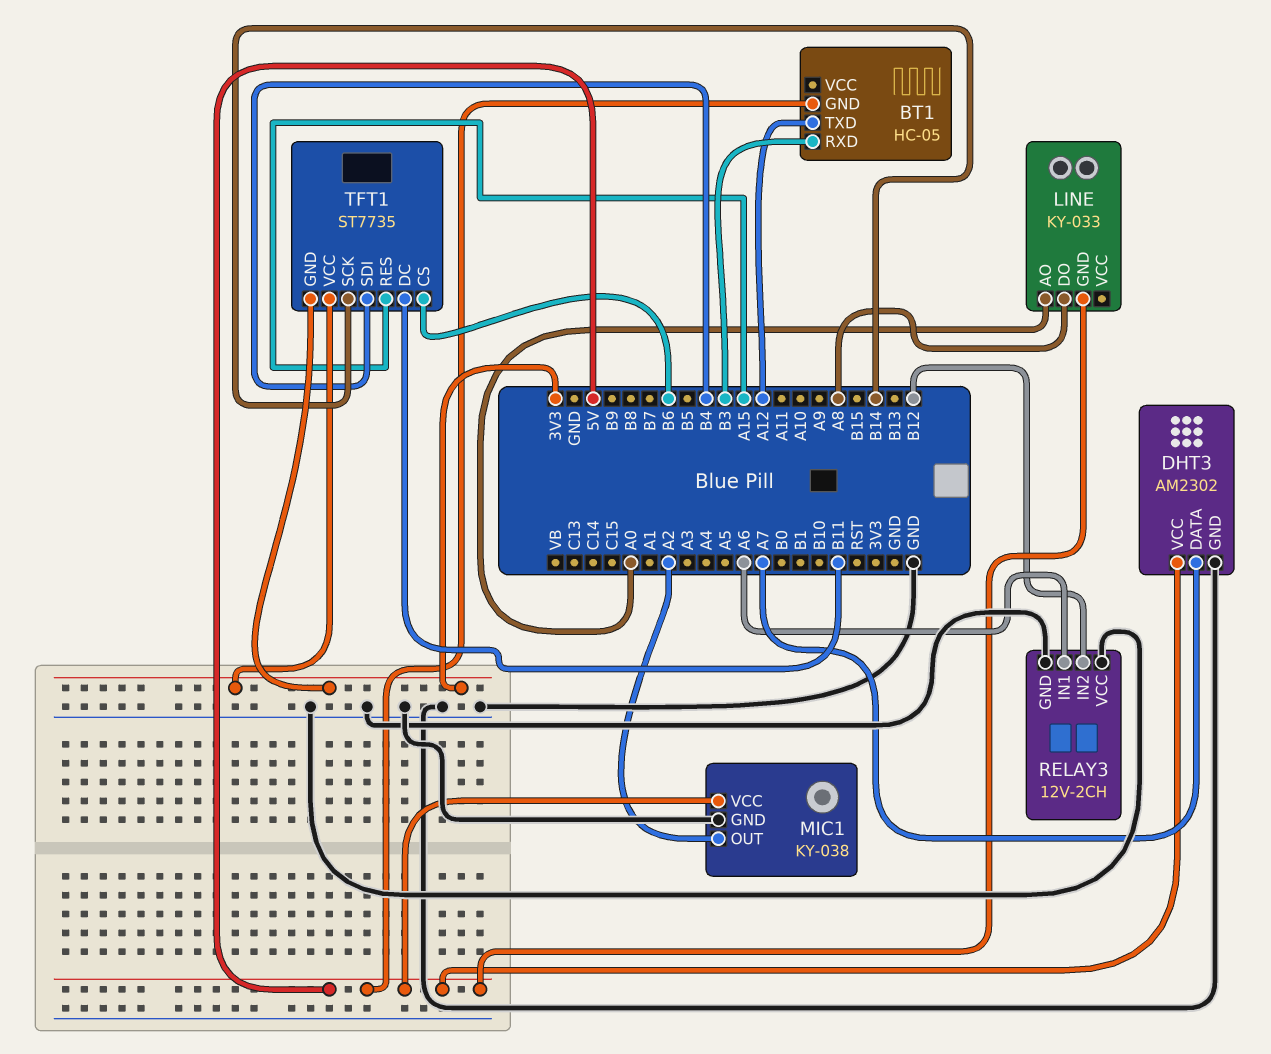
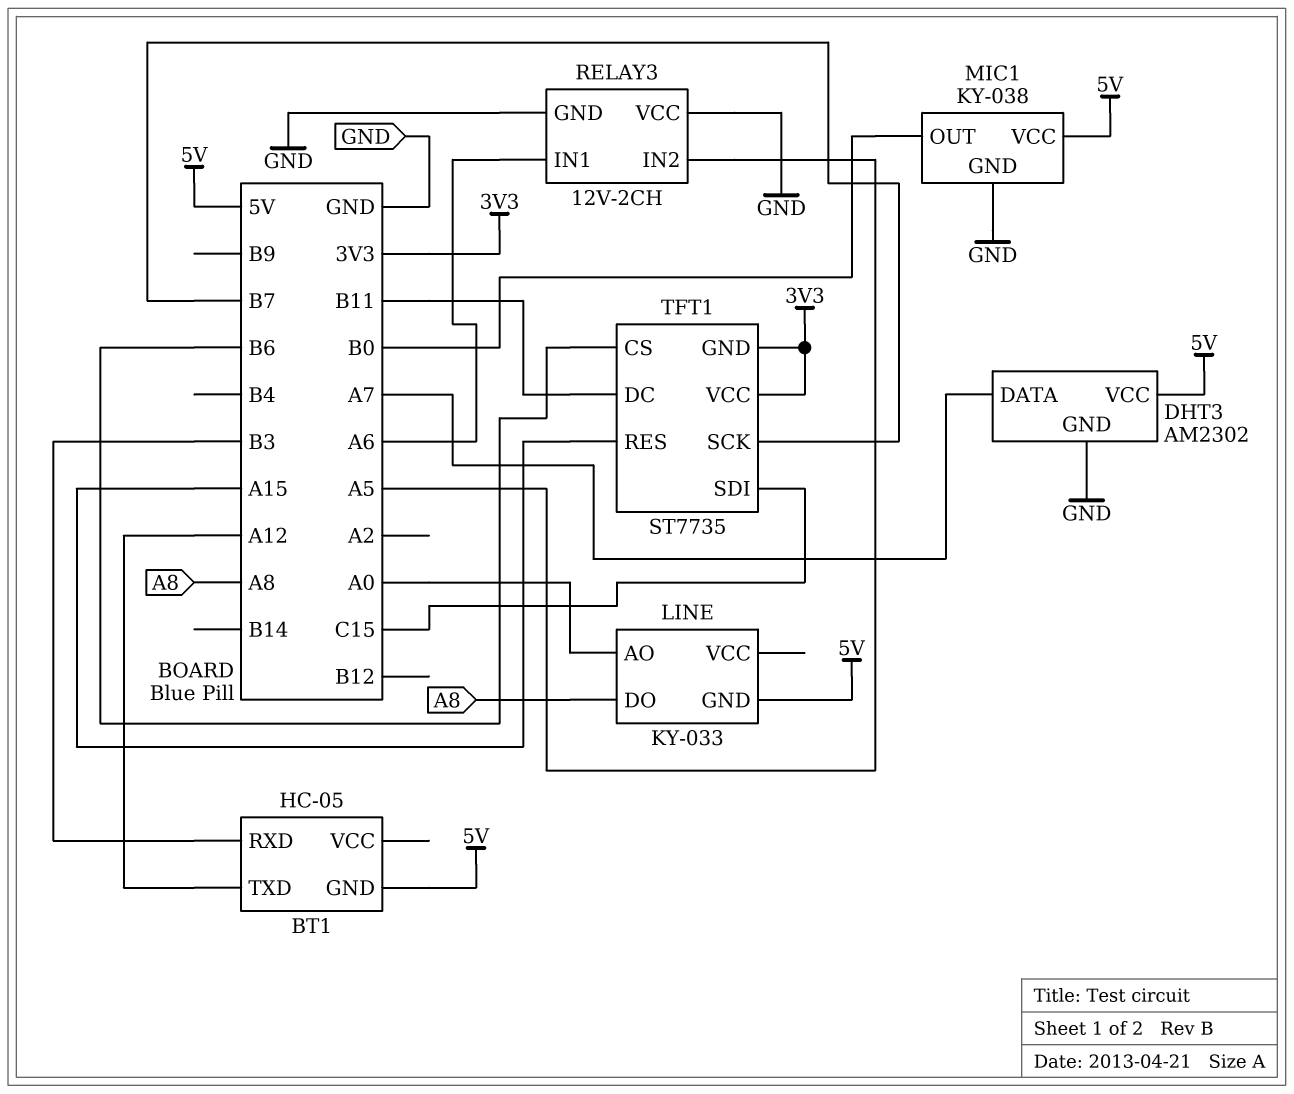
MIC1 pin OUT: A2 -> B0
RELAY3 pin IN2: B12 -> A5
TFT1 pin SCK: B14 -> B7
TFT1 pin SDI: B4 -> C15

